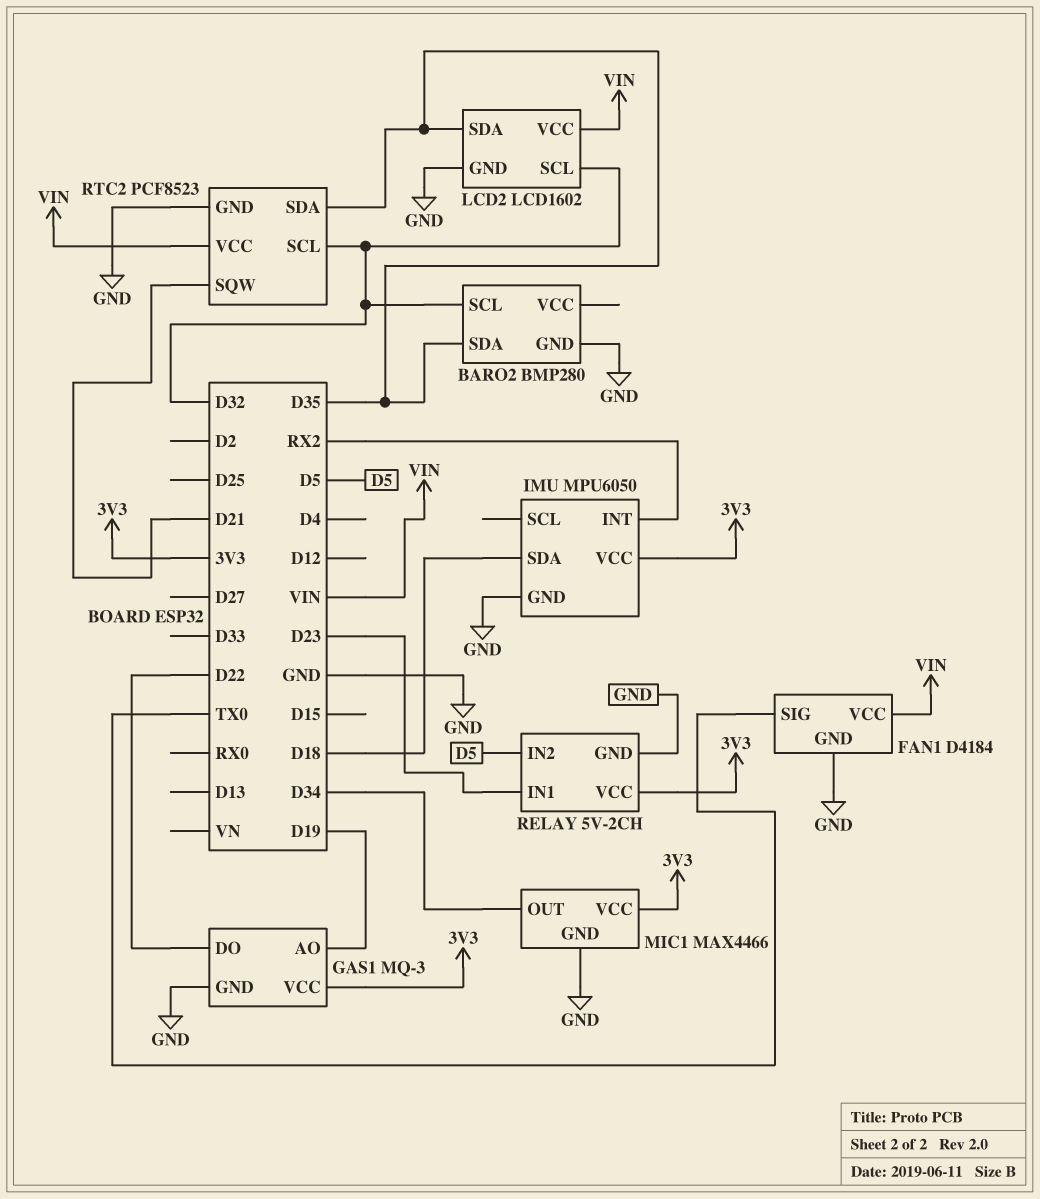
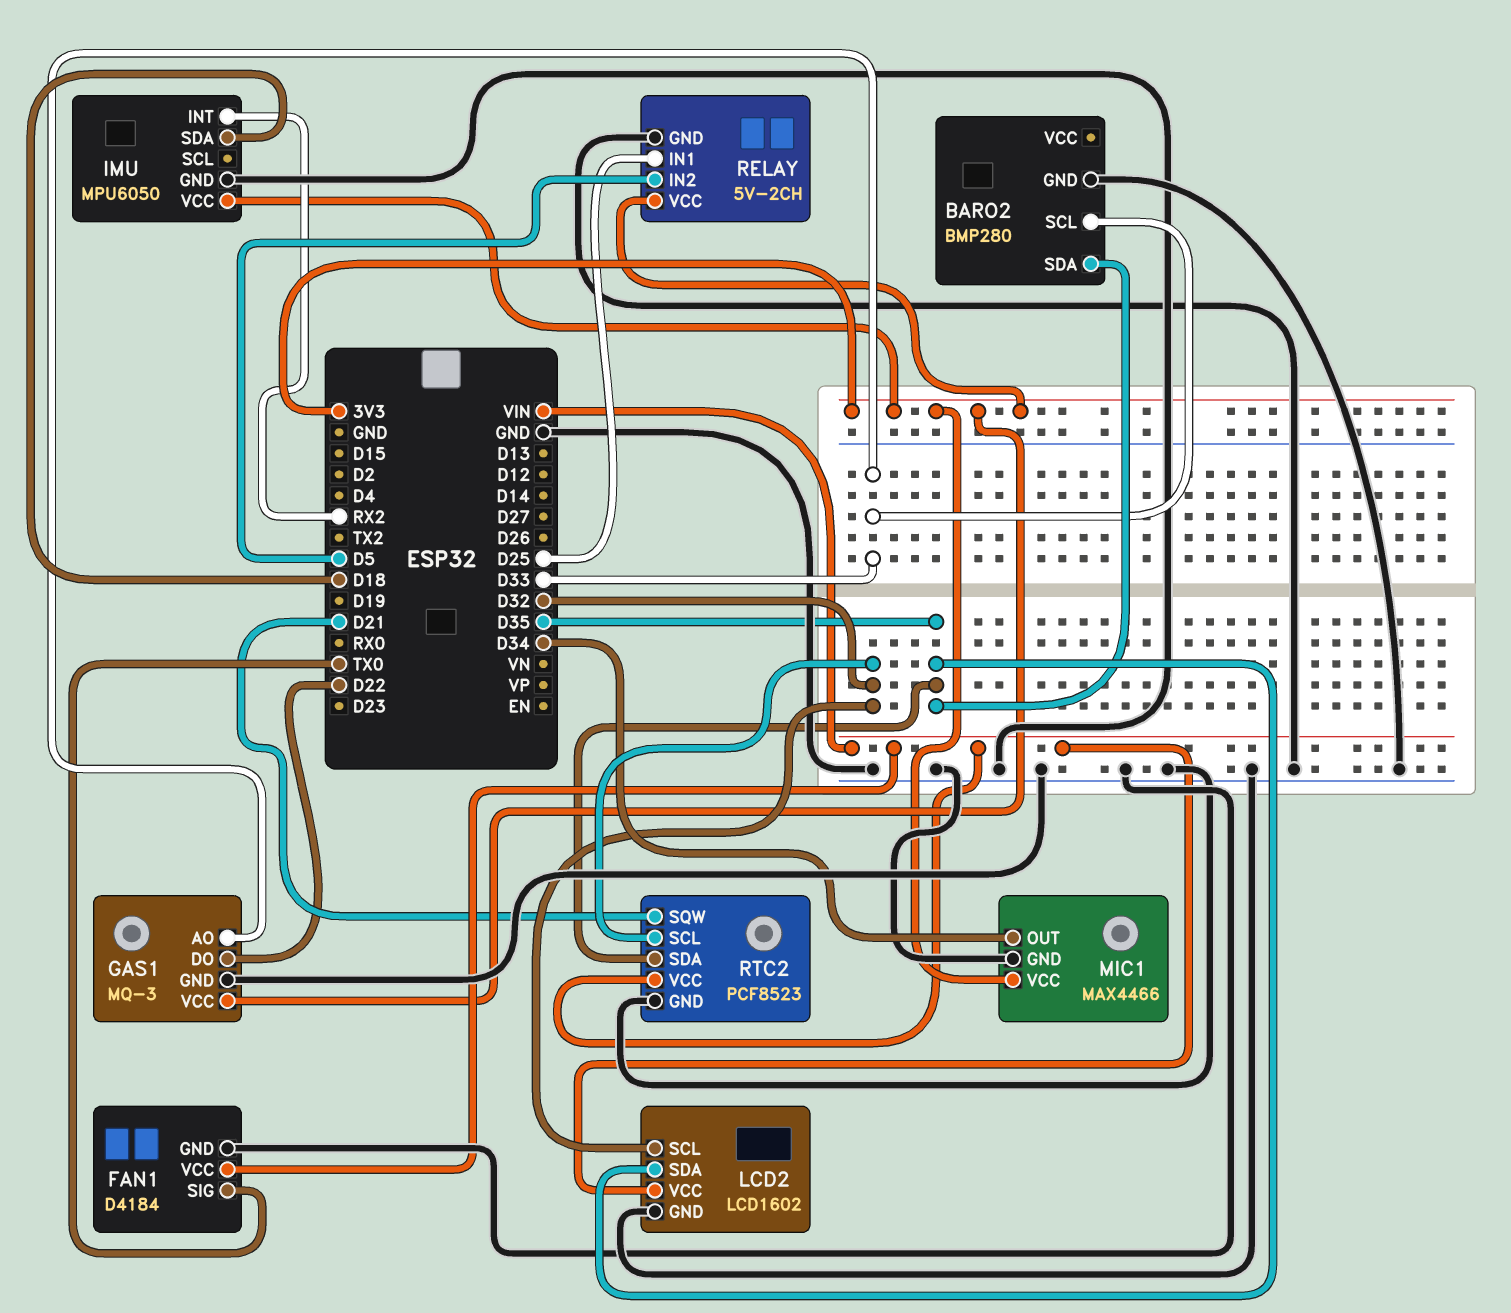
BARO2 pin SCL: D32 -> D33
GAS1 pin AO: D19 -> D33
RELAY pin IN1: D23 -> D25

